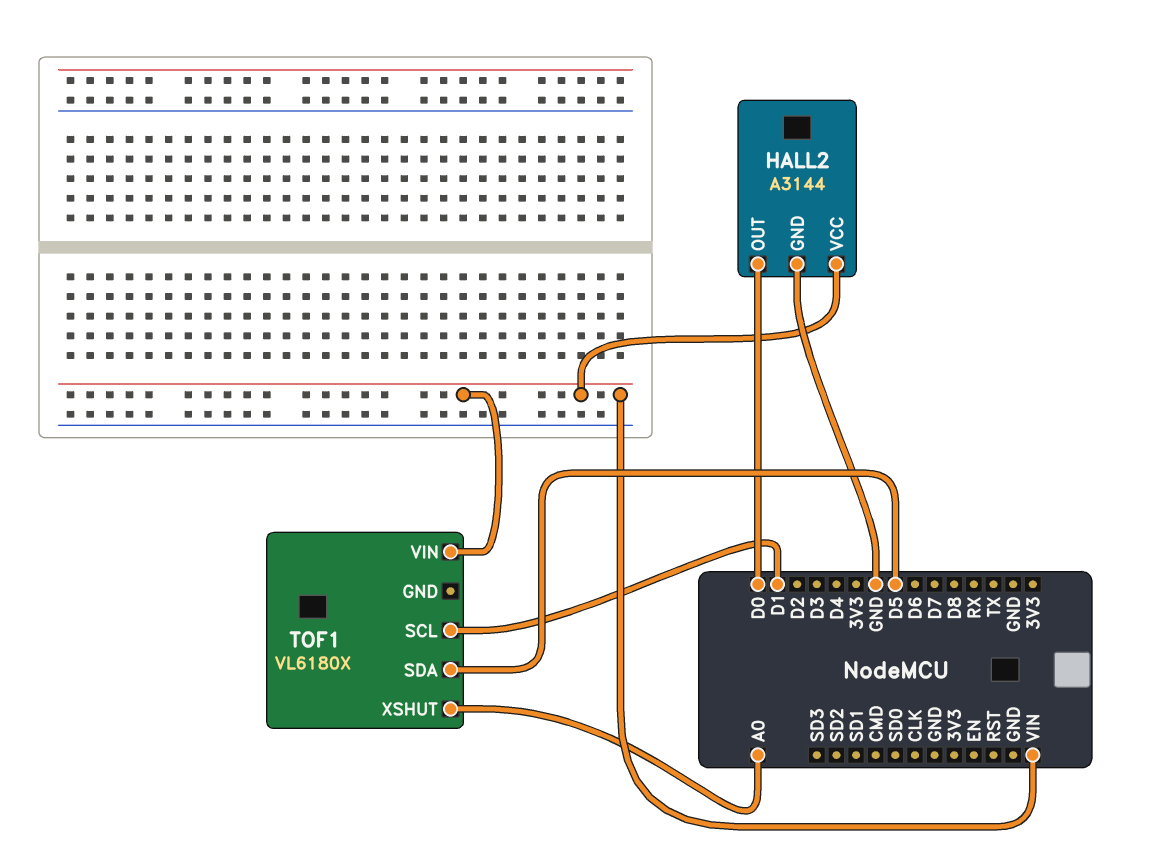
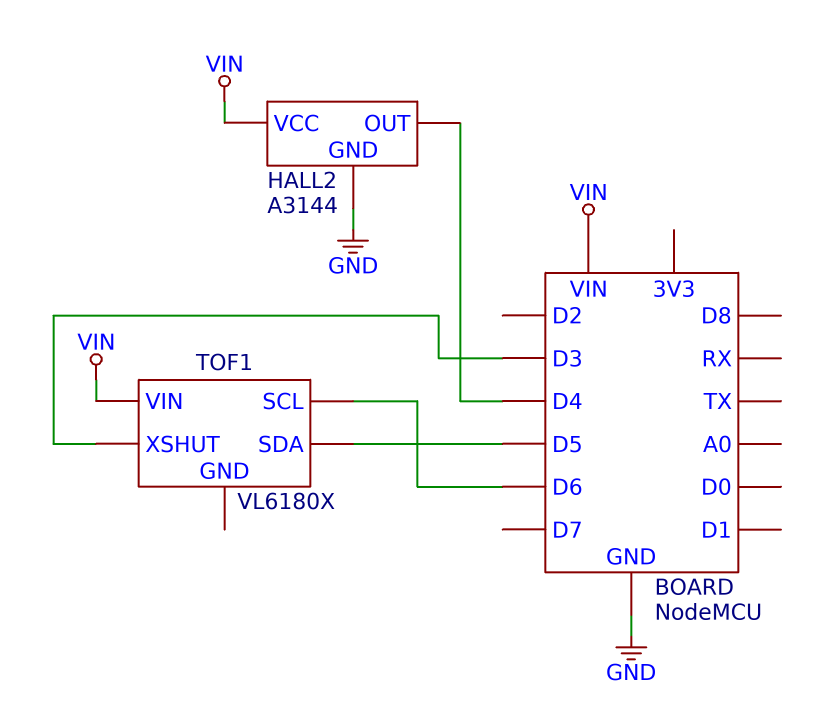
HALL2 pin OUT: D0 -> D4
TOF1 pin SCL: D1 -> D6
TOF1 pin XSHUT: A0 -> D3

